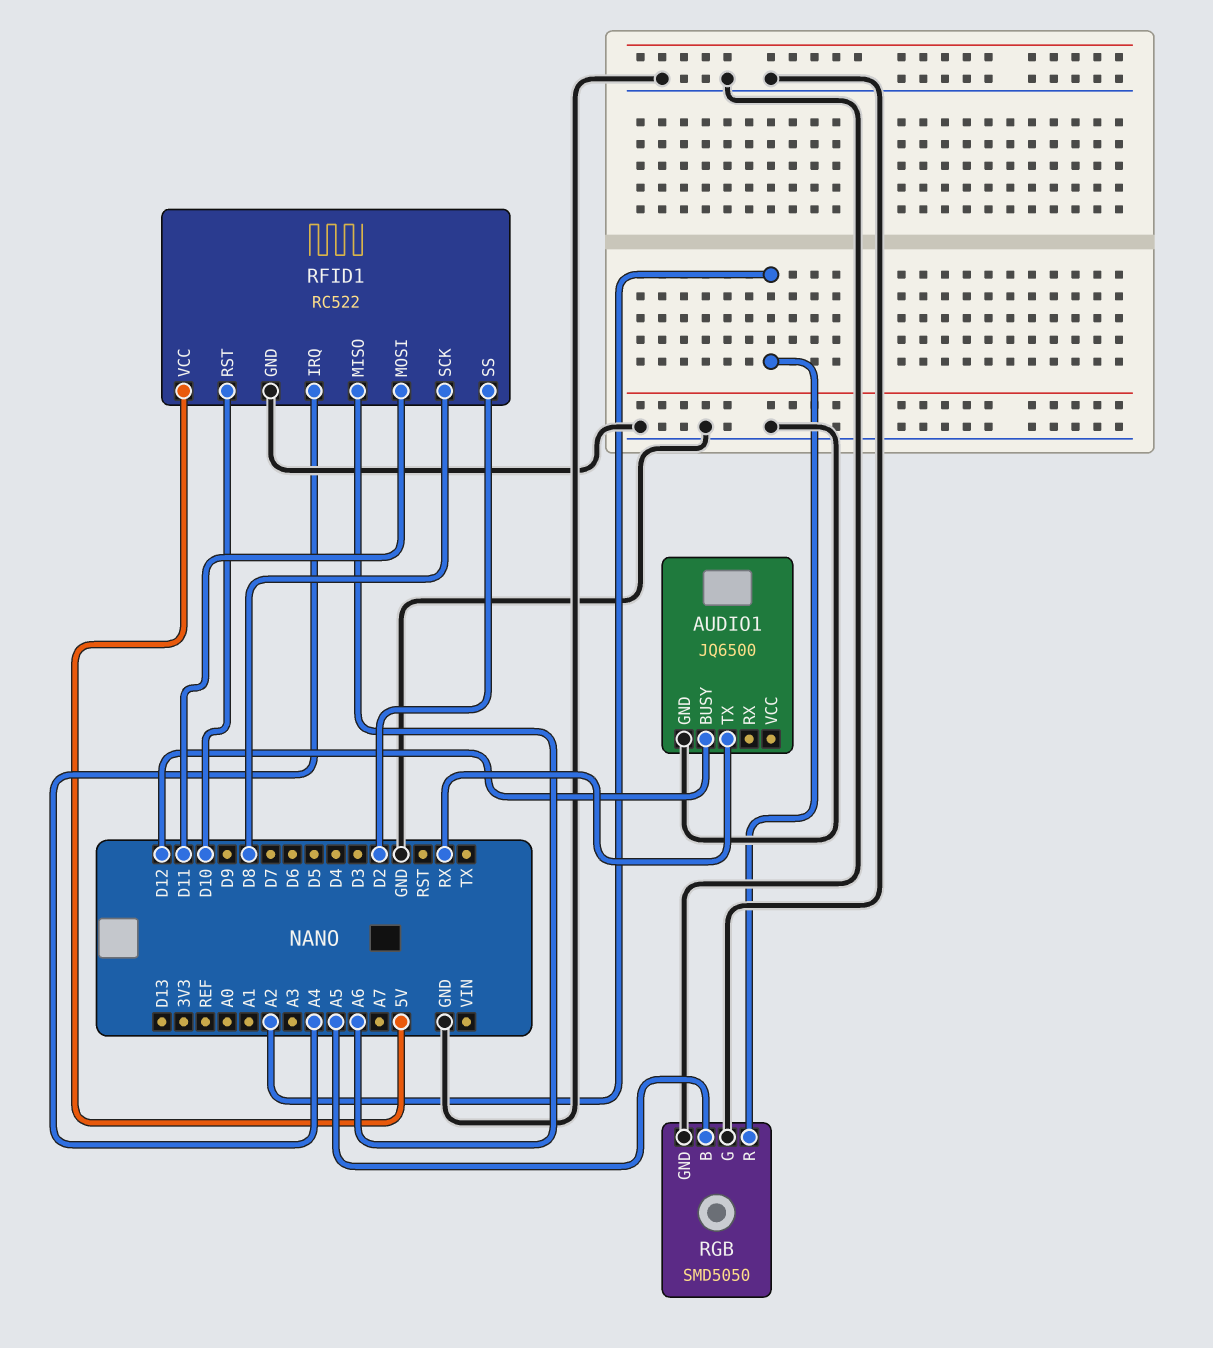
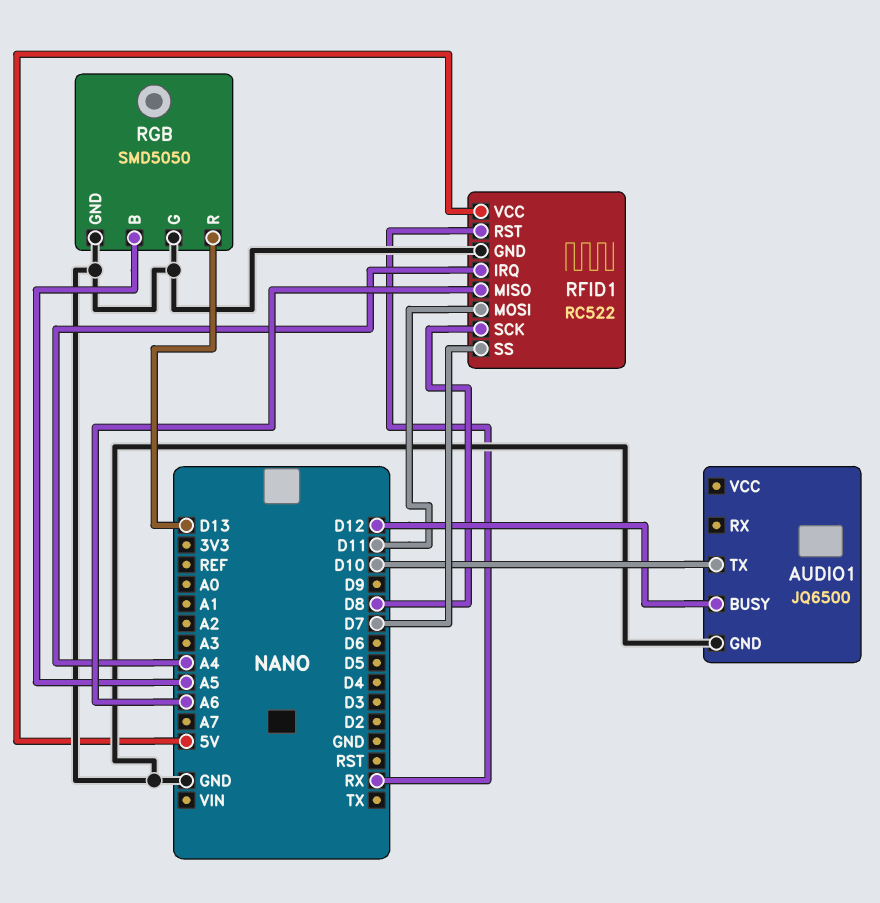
AUDIO1 pin TX: RX -> D10
RFID1 pin RST: D10 -> RX
RFID1 pin SS: D2 -> D7
RGB pin R: A2 -> D13

